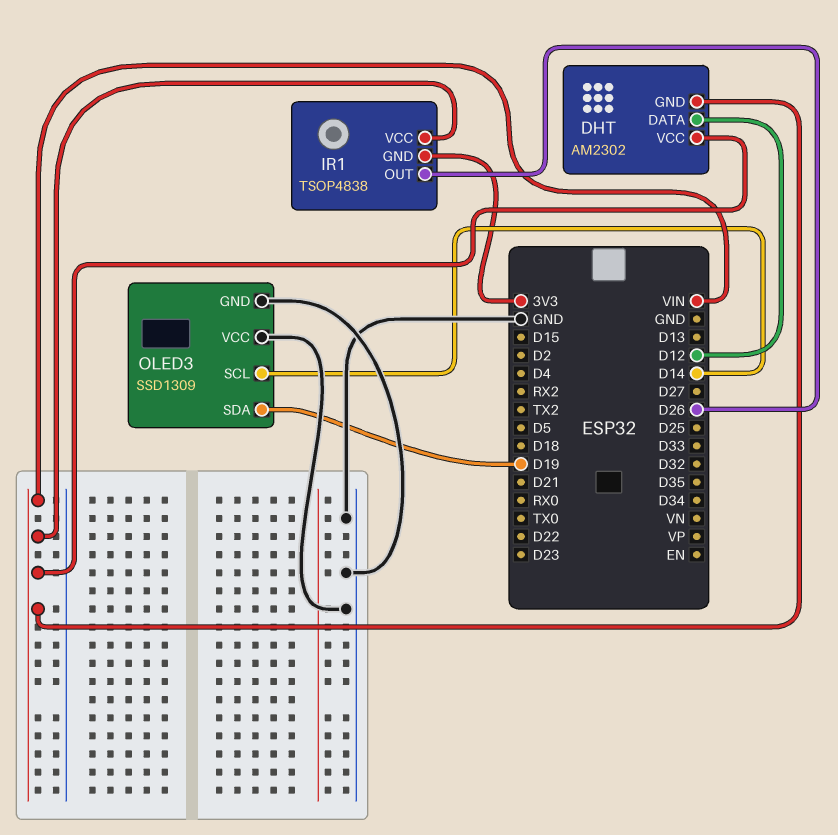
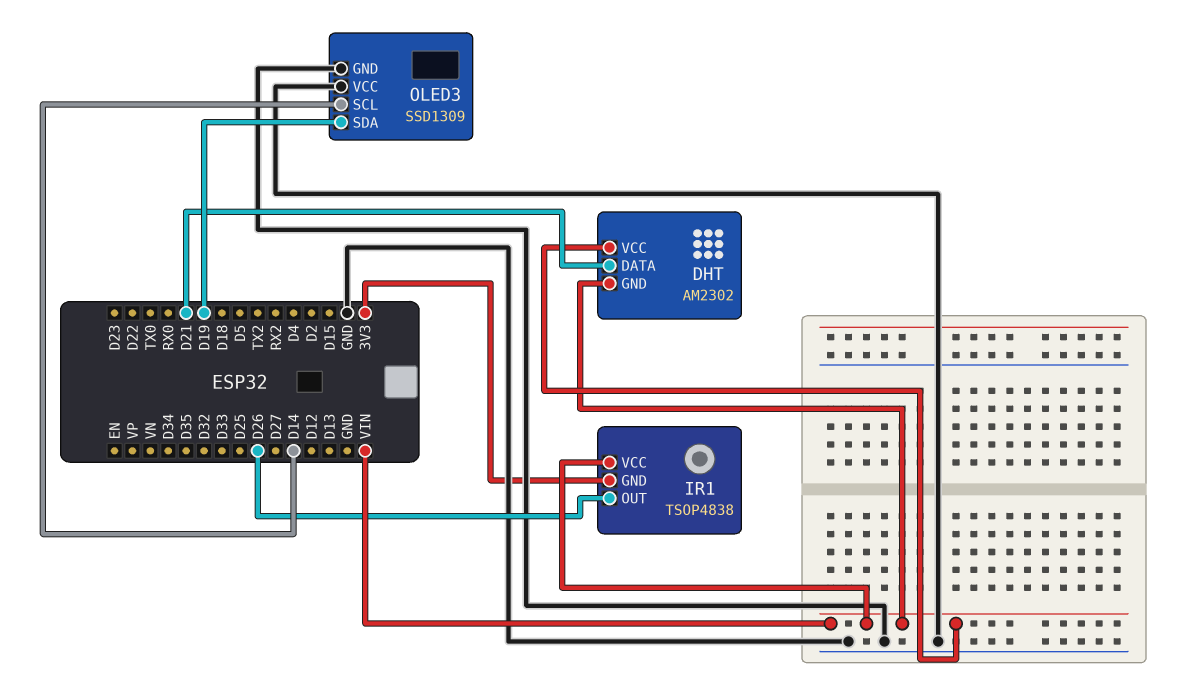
DHT pin DATA: D12 -> D21

